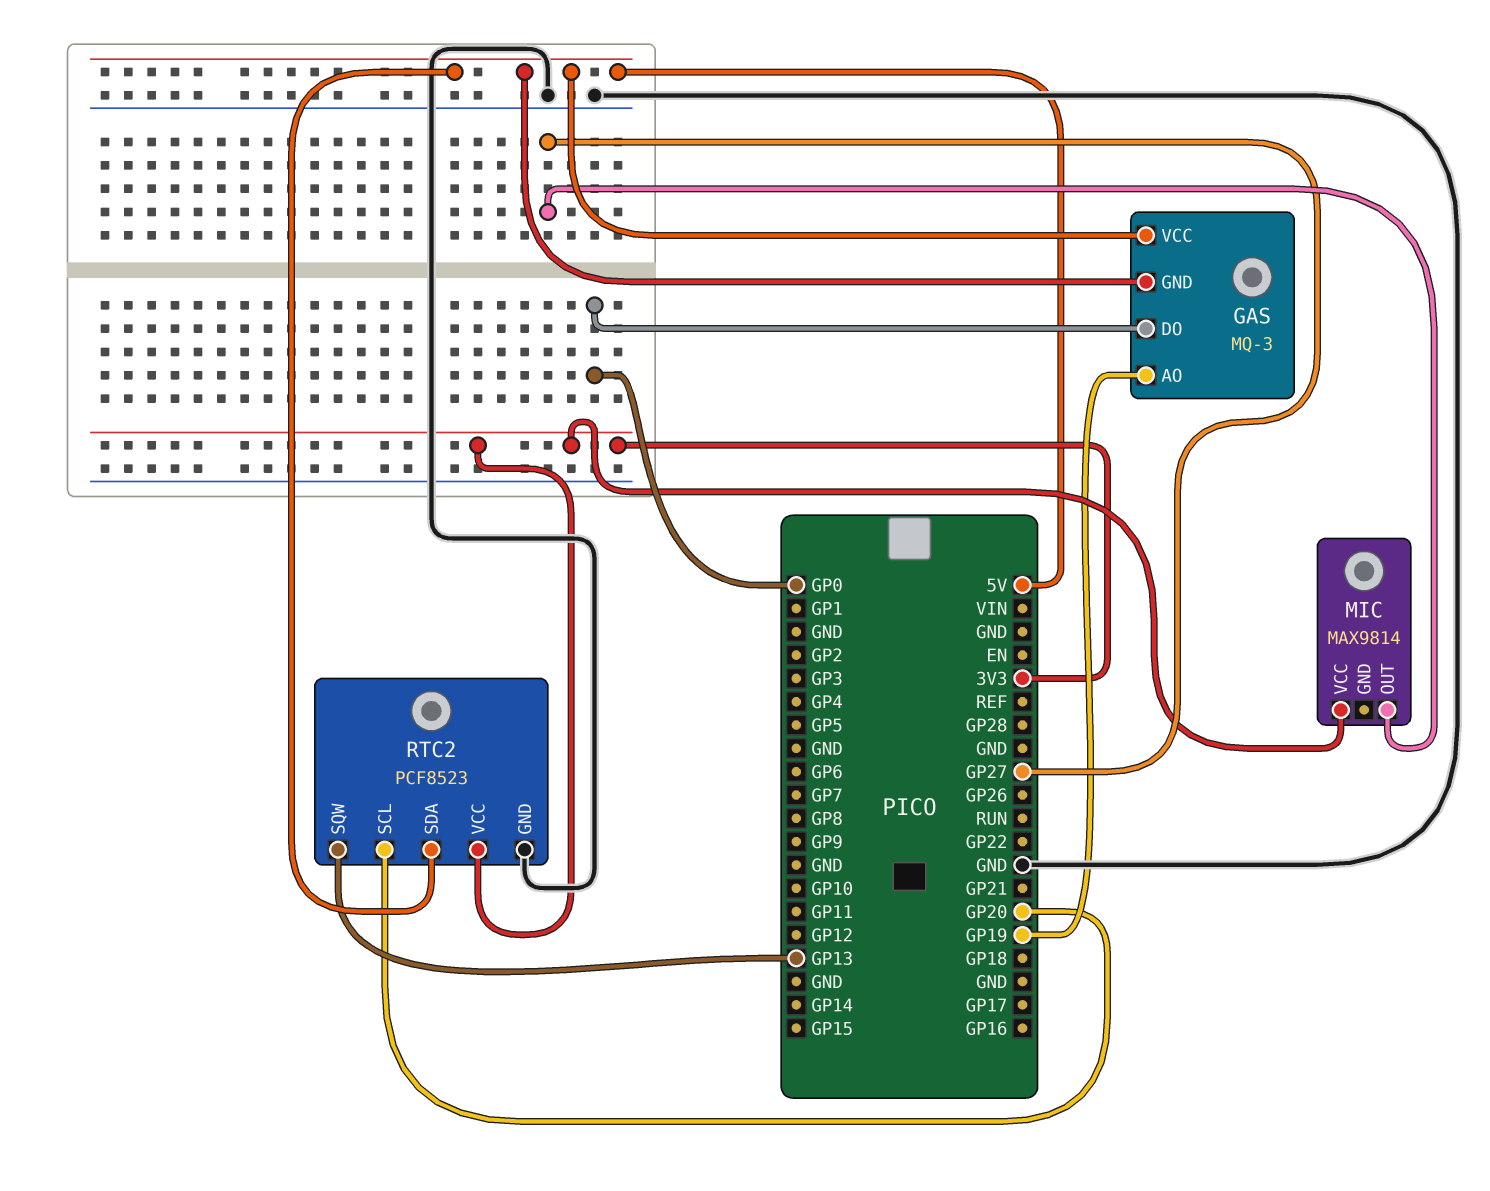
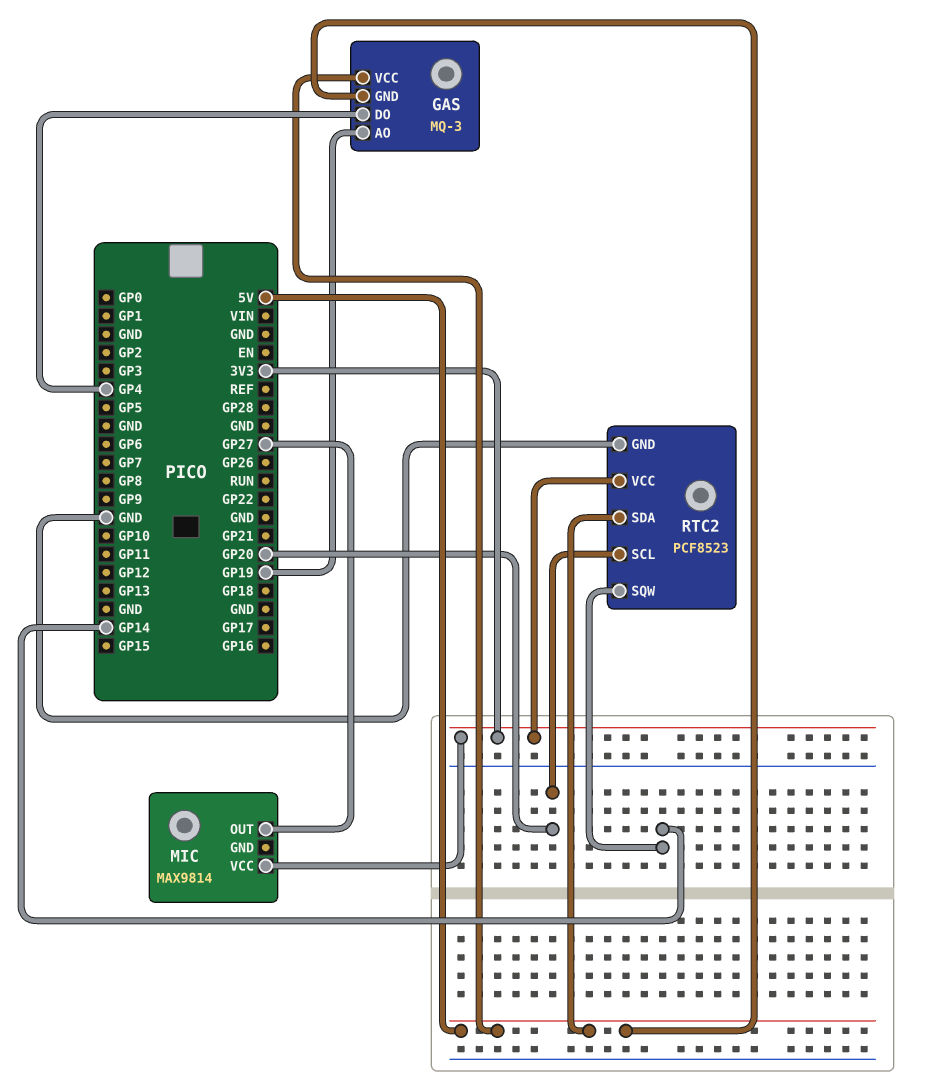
GAS pin DO: GP0 -> GP4
RTC2 pin SQW: GP13 -> GP14

